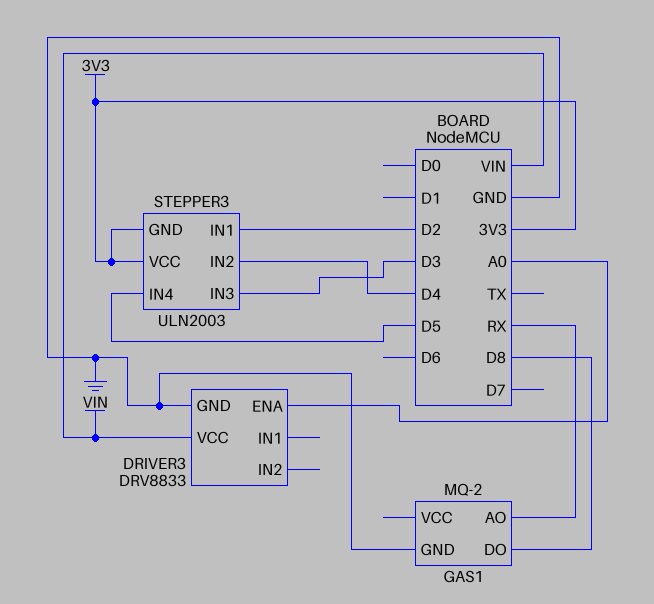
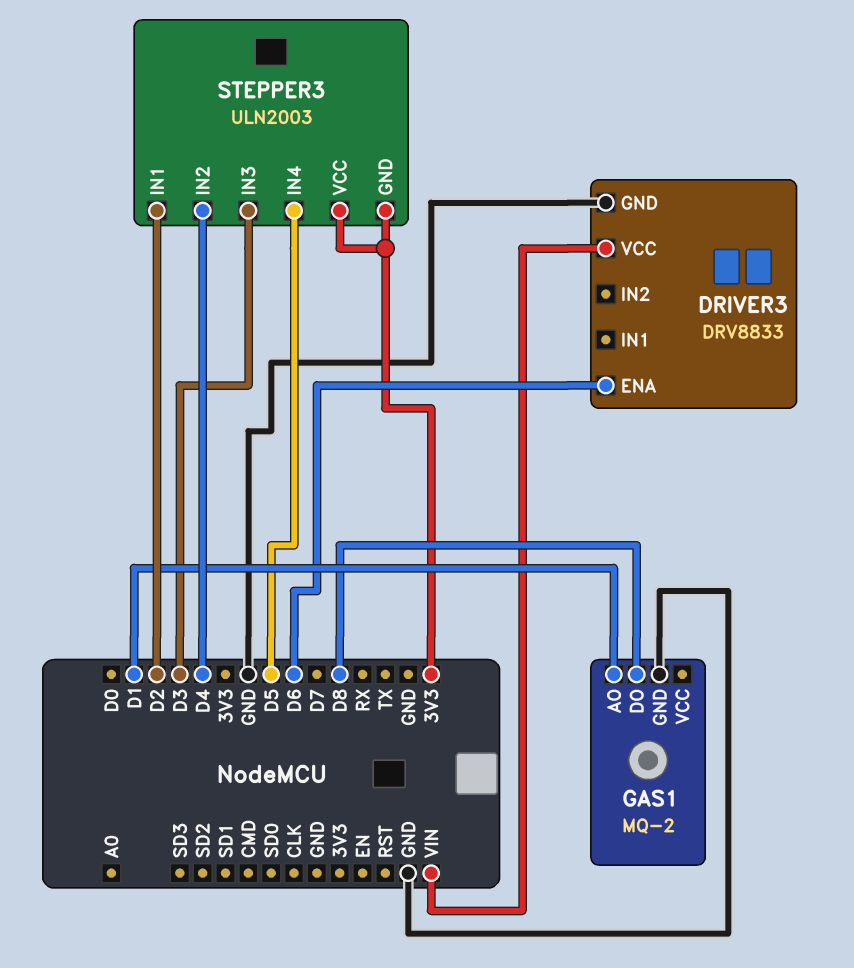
DRIVER3 pin ENA: A0 -> D6
GAS1 pin AO: RX -> D1

